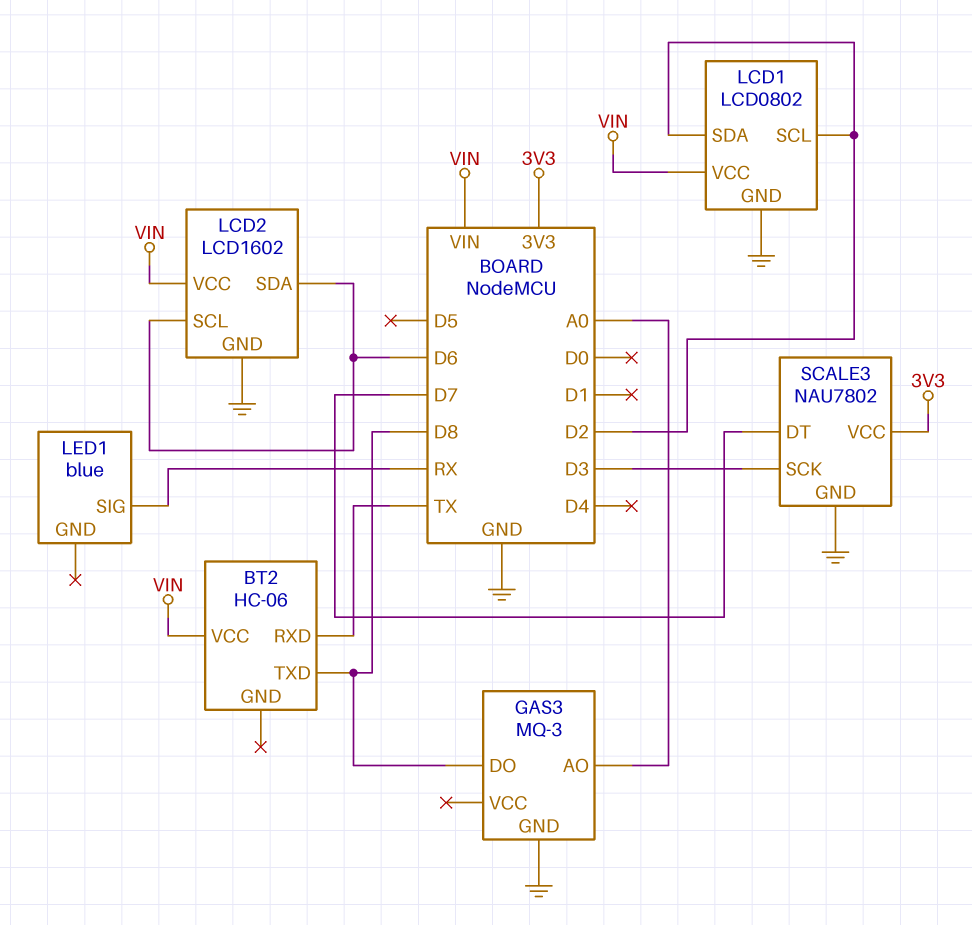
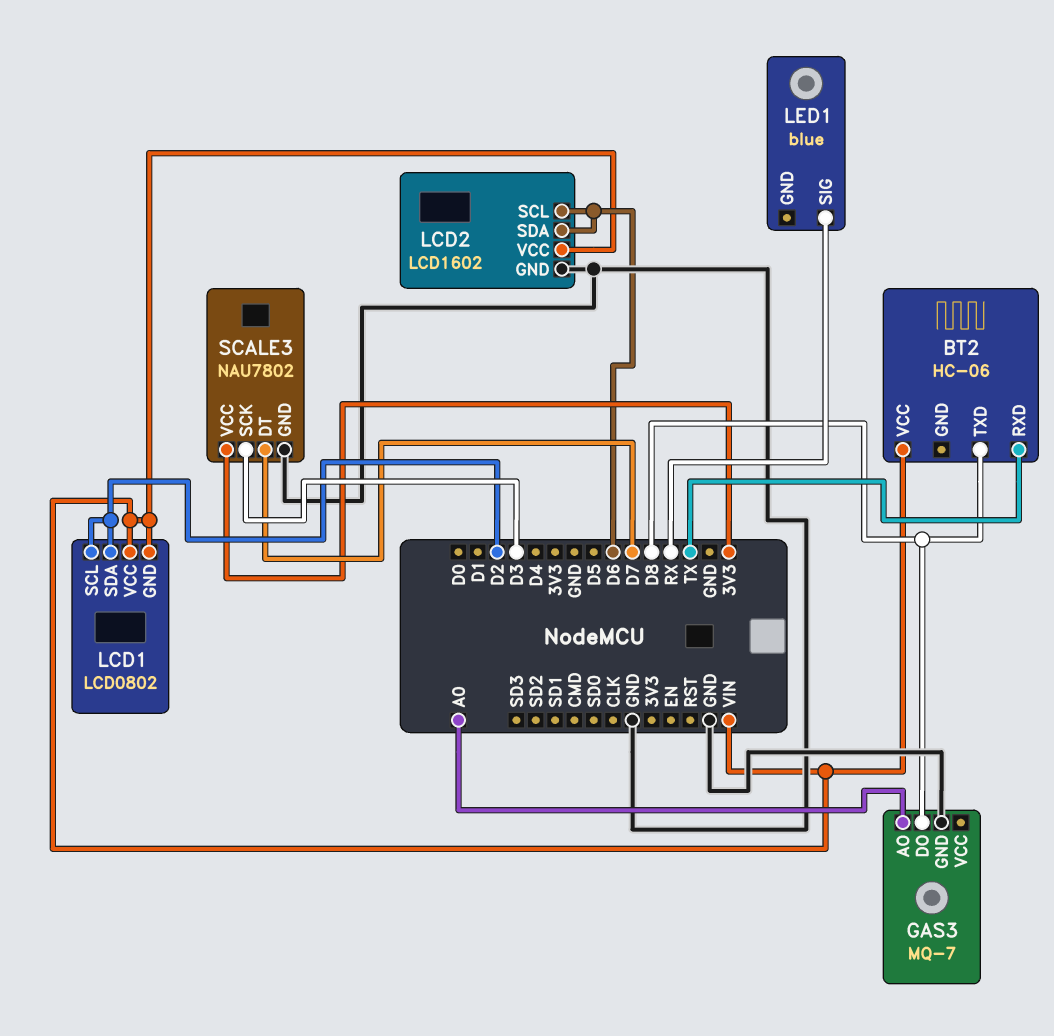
GAS3: MQ-3 -> MQ-7
LCD1 pin GND: GND -> VIN

